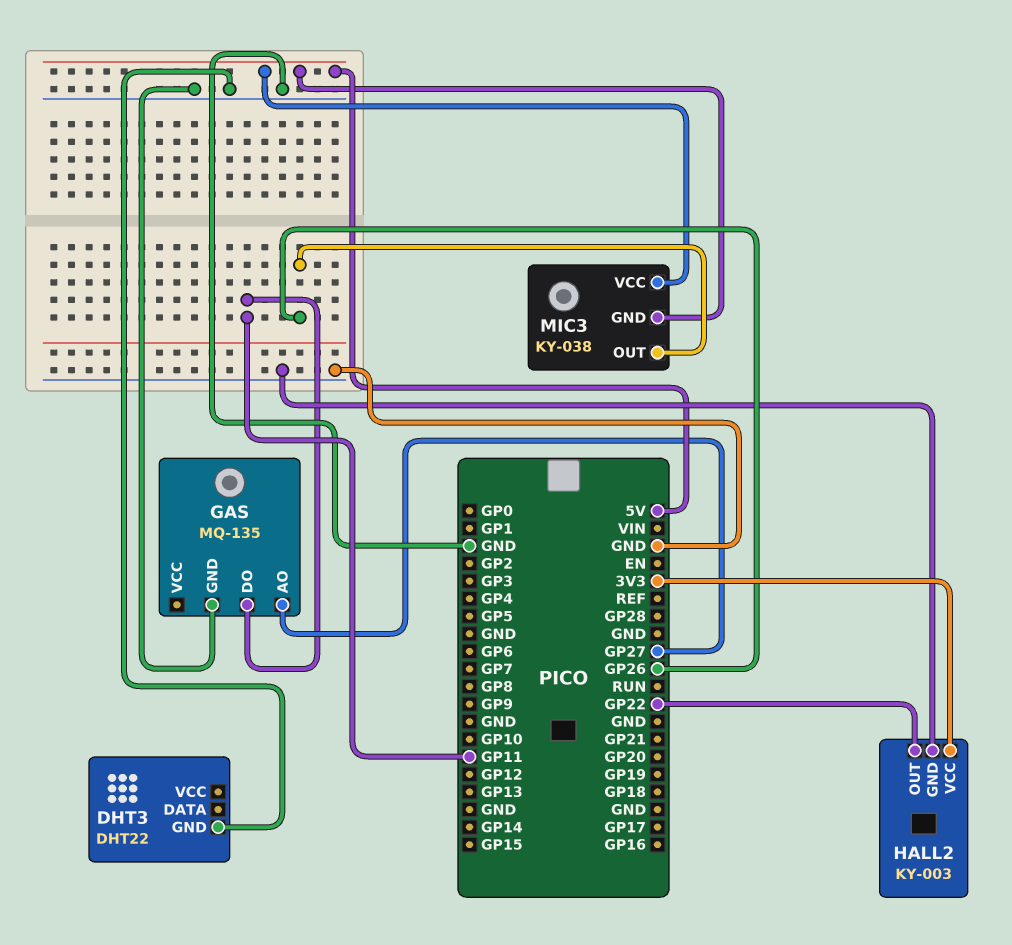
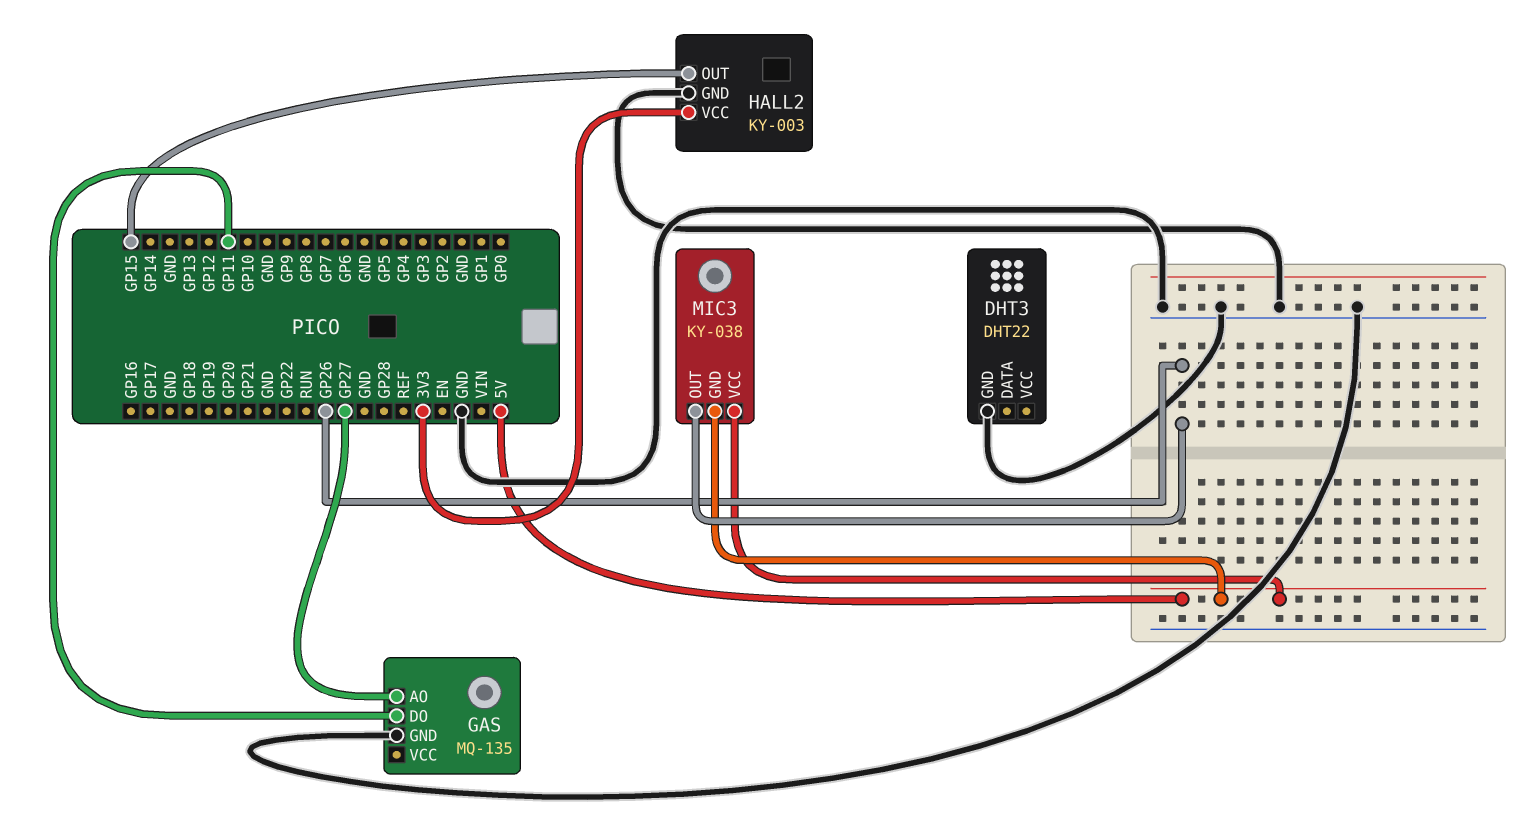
HALL2 pin OUT: GP22 -> GP15

